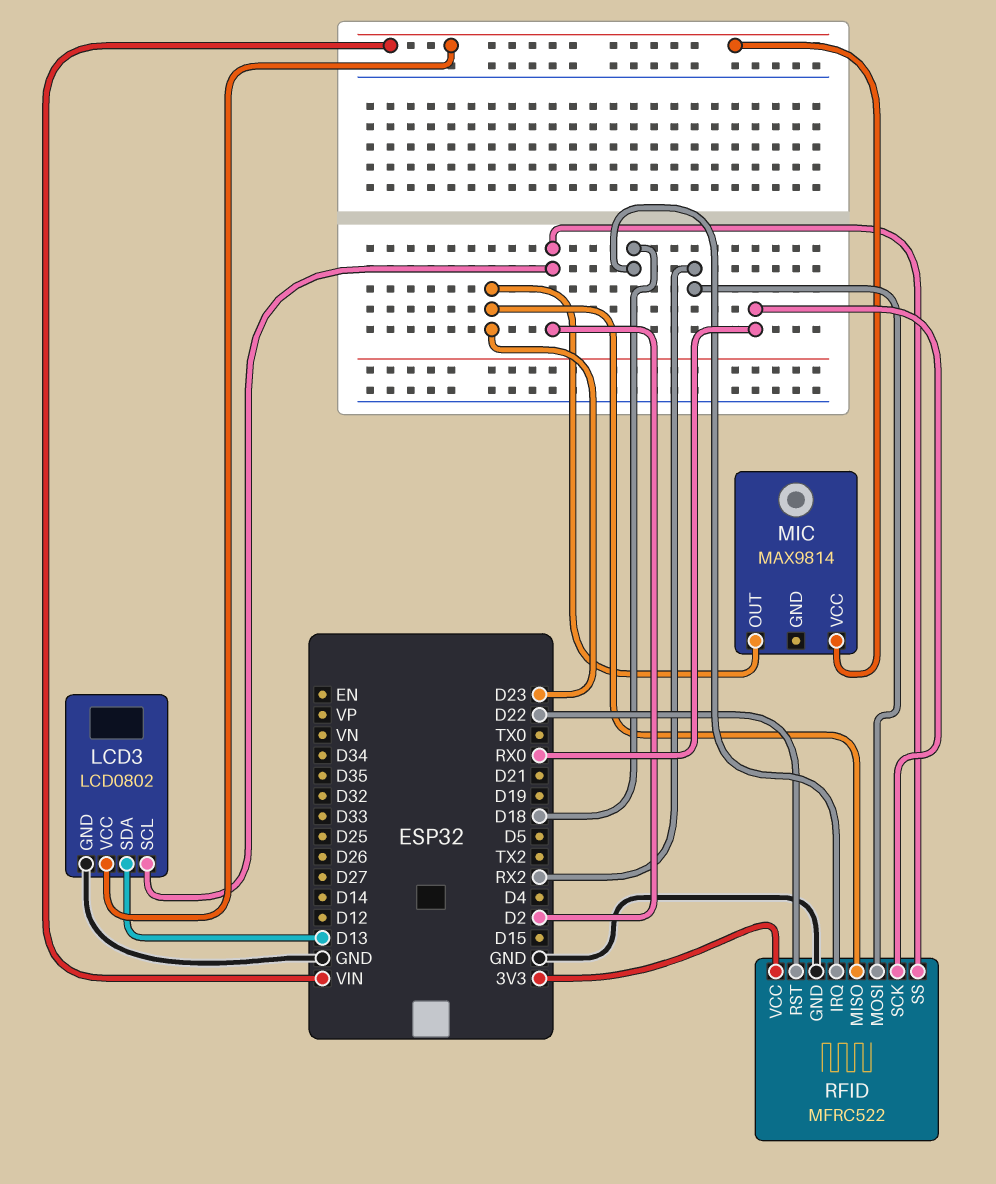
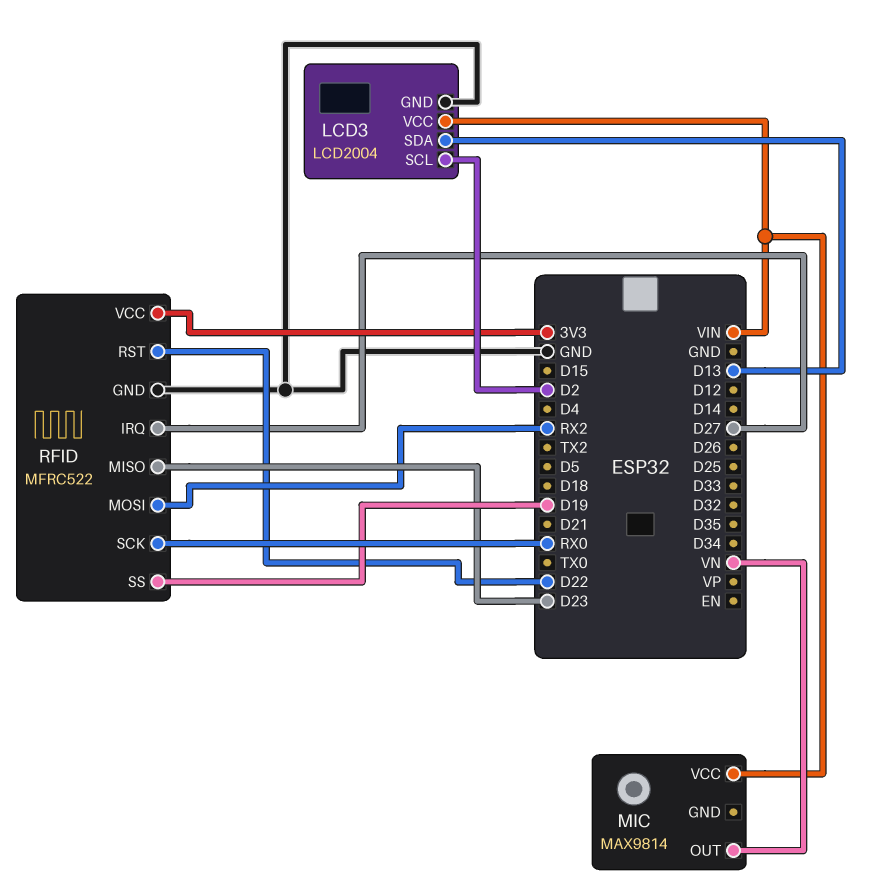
LCD3: LCD0802 -> LCD2004
MIC pin OUT: D23 -> VN
RFID pin IRQ: D18 -> D27
RFID pin SS: D2 -> D19

